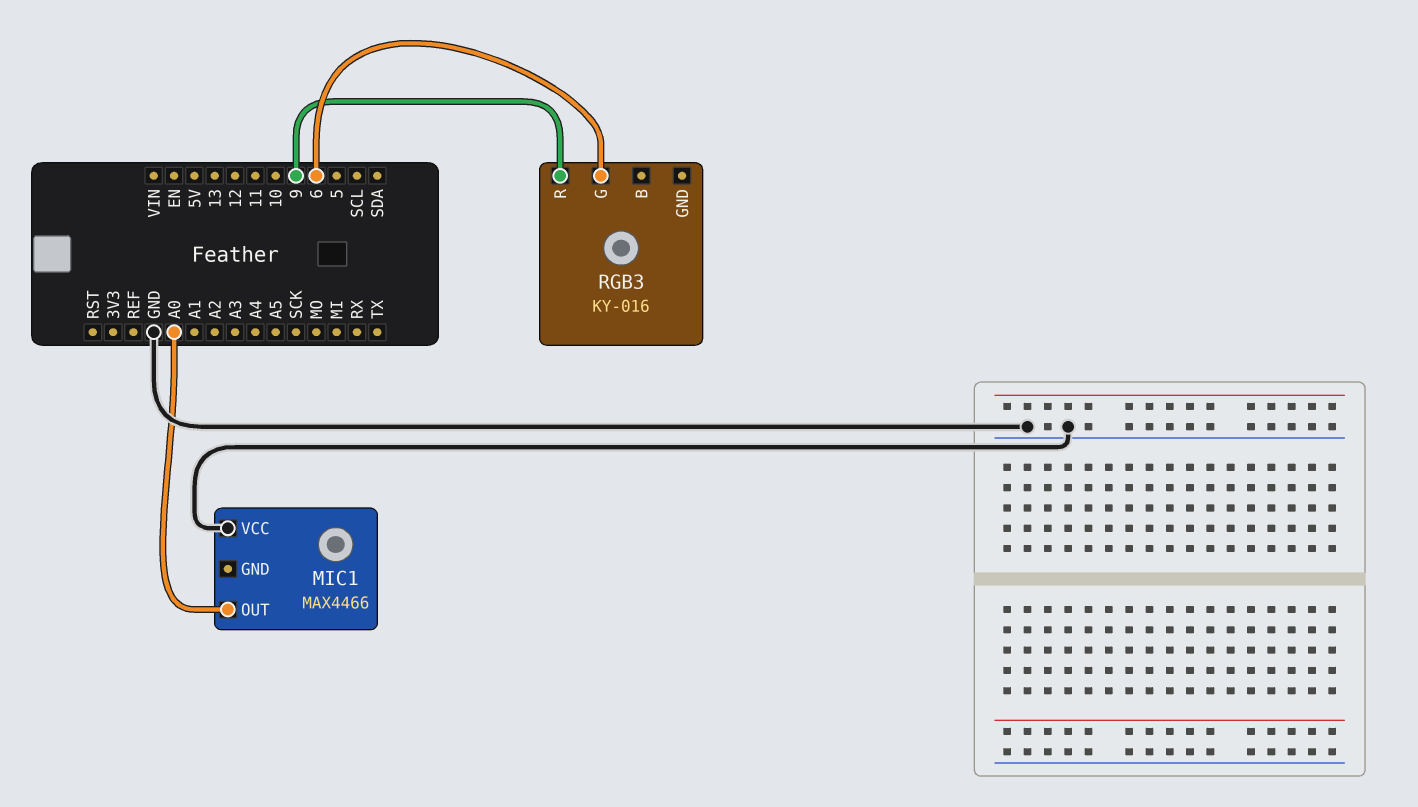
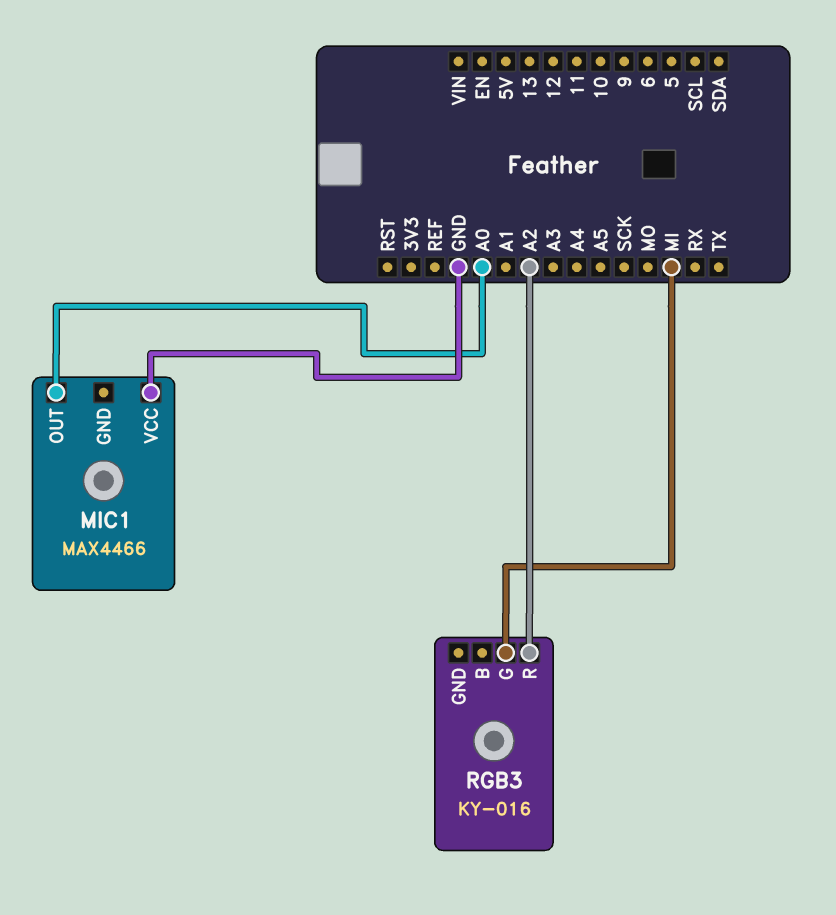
RGB3 pin G: 6 -> MI
RGB3 pin R: 9 -> A2

